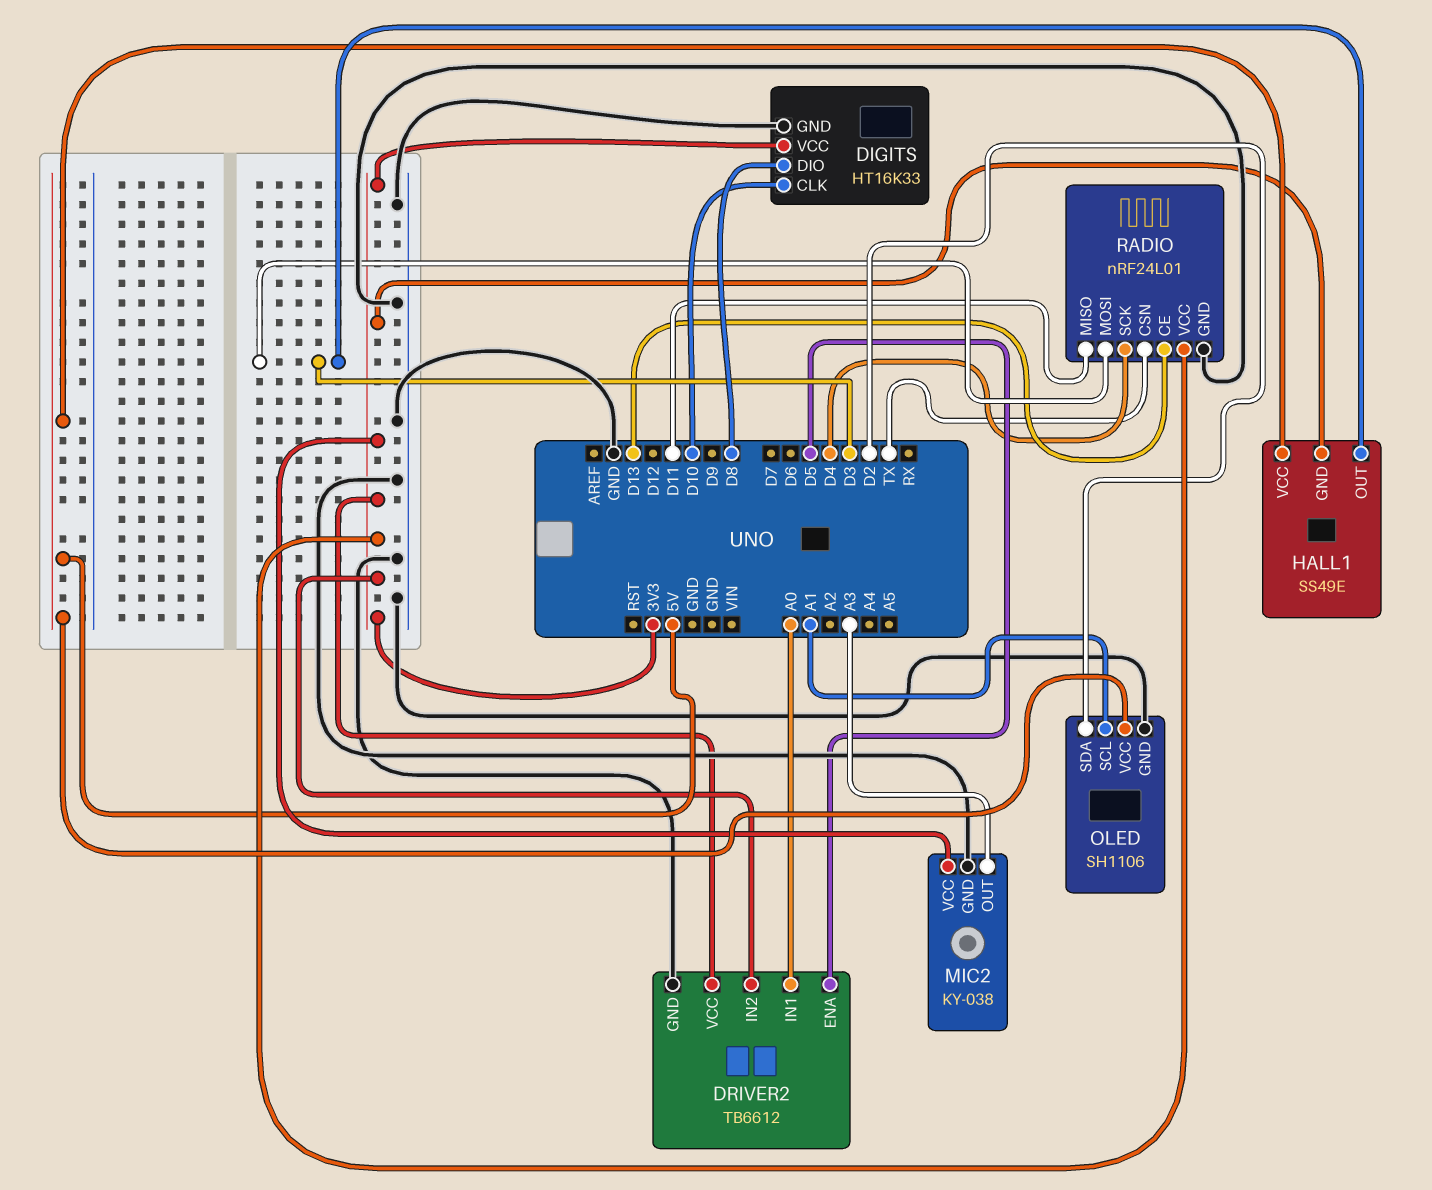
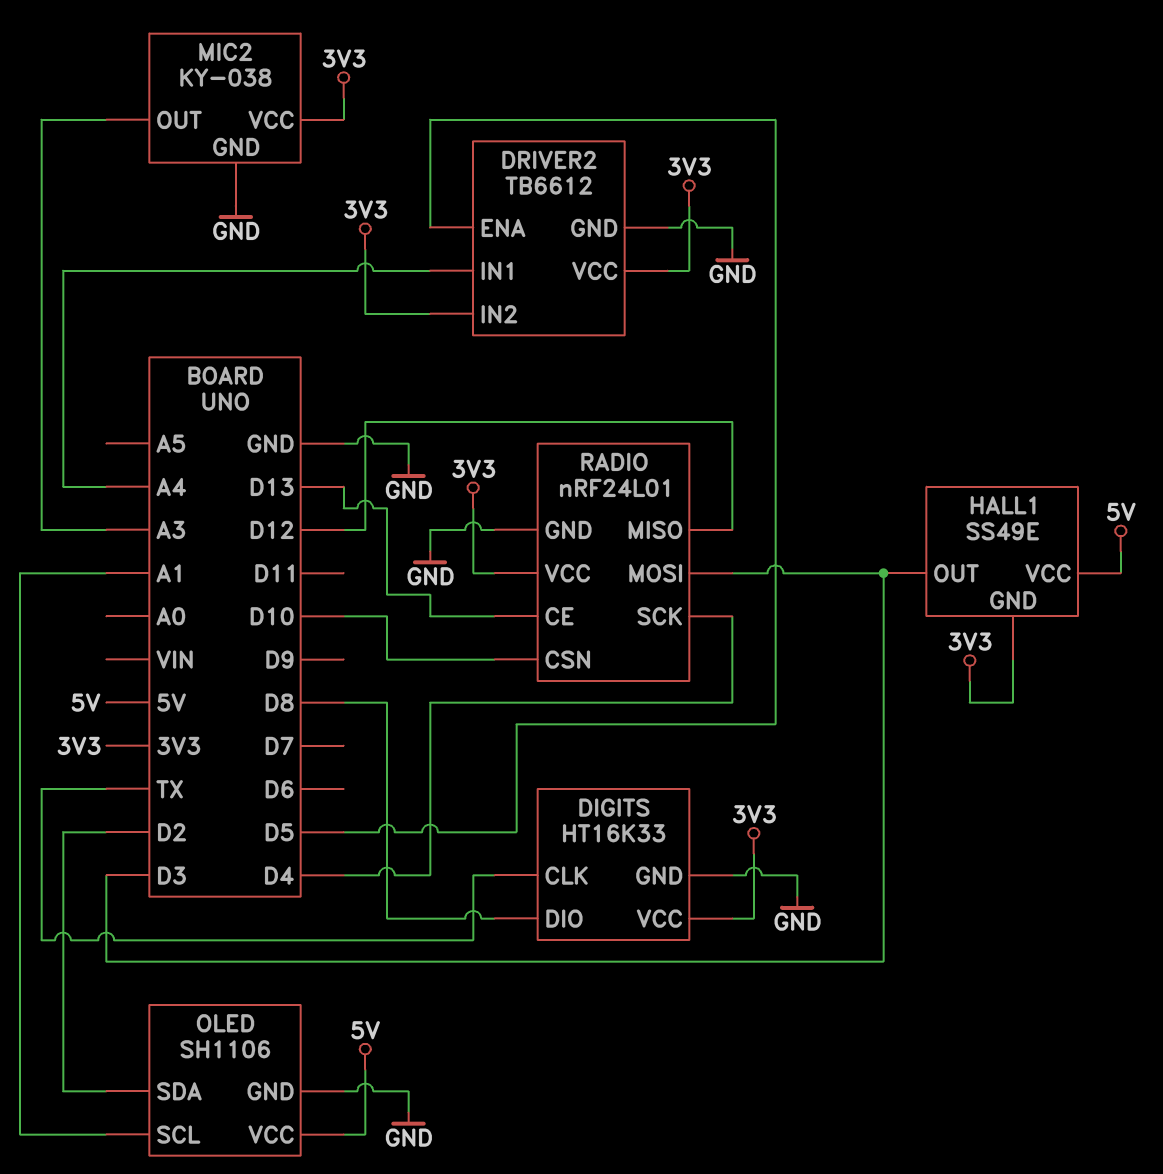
DIGITS pin CLK: D10 -> TX
DRIVER2 pin IN1: A0 -> A4
RADIO pin CSN: TX -> D10
RADIO pin MISO: D11 -> D12

